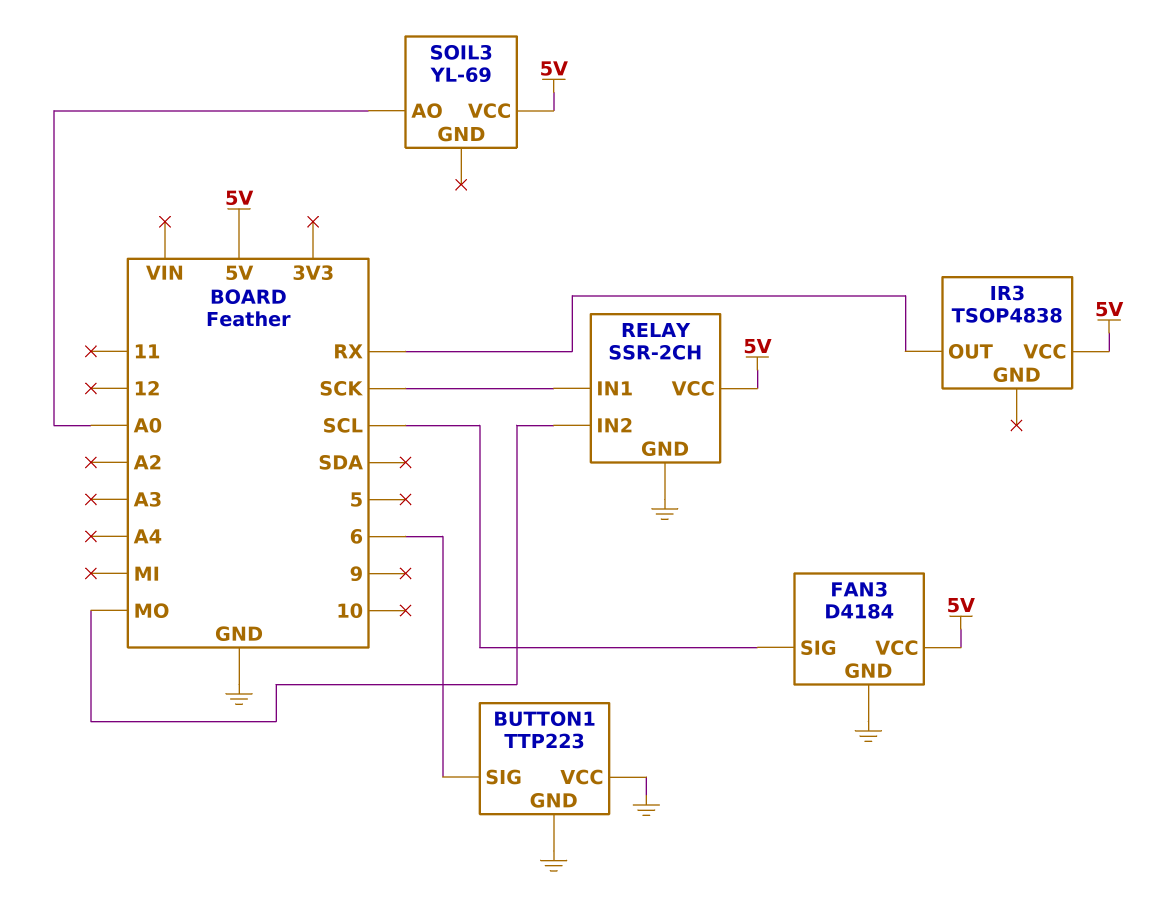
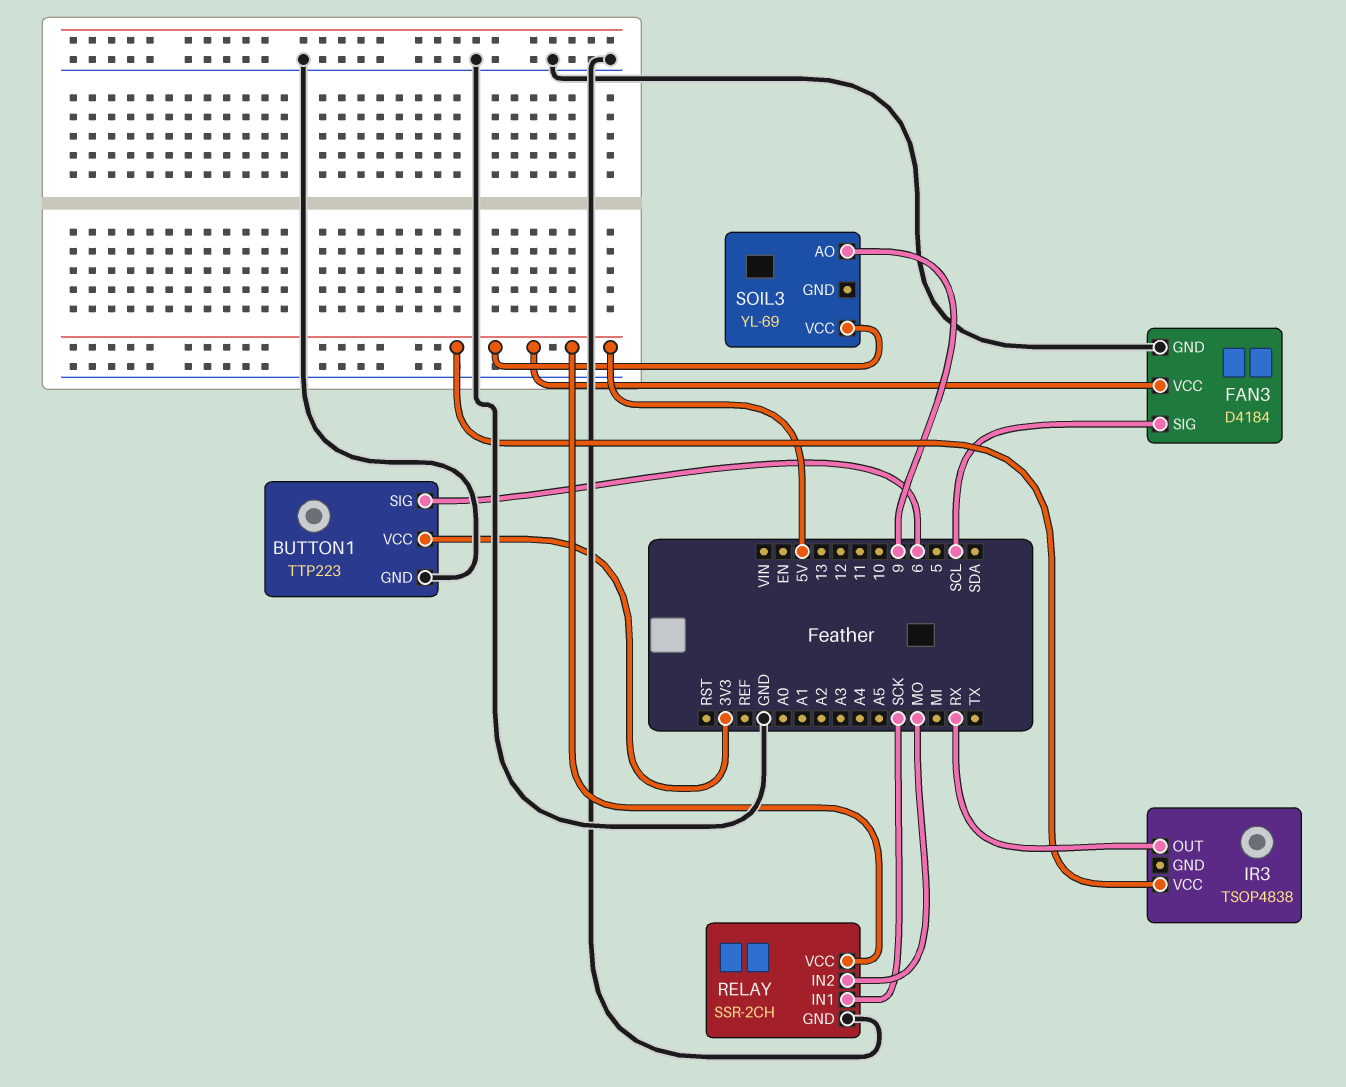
BUTTON1 pin VCC: GND -> 3V3
SOIL3 pin AO: A0 -> 9

